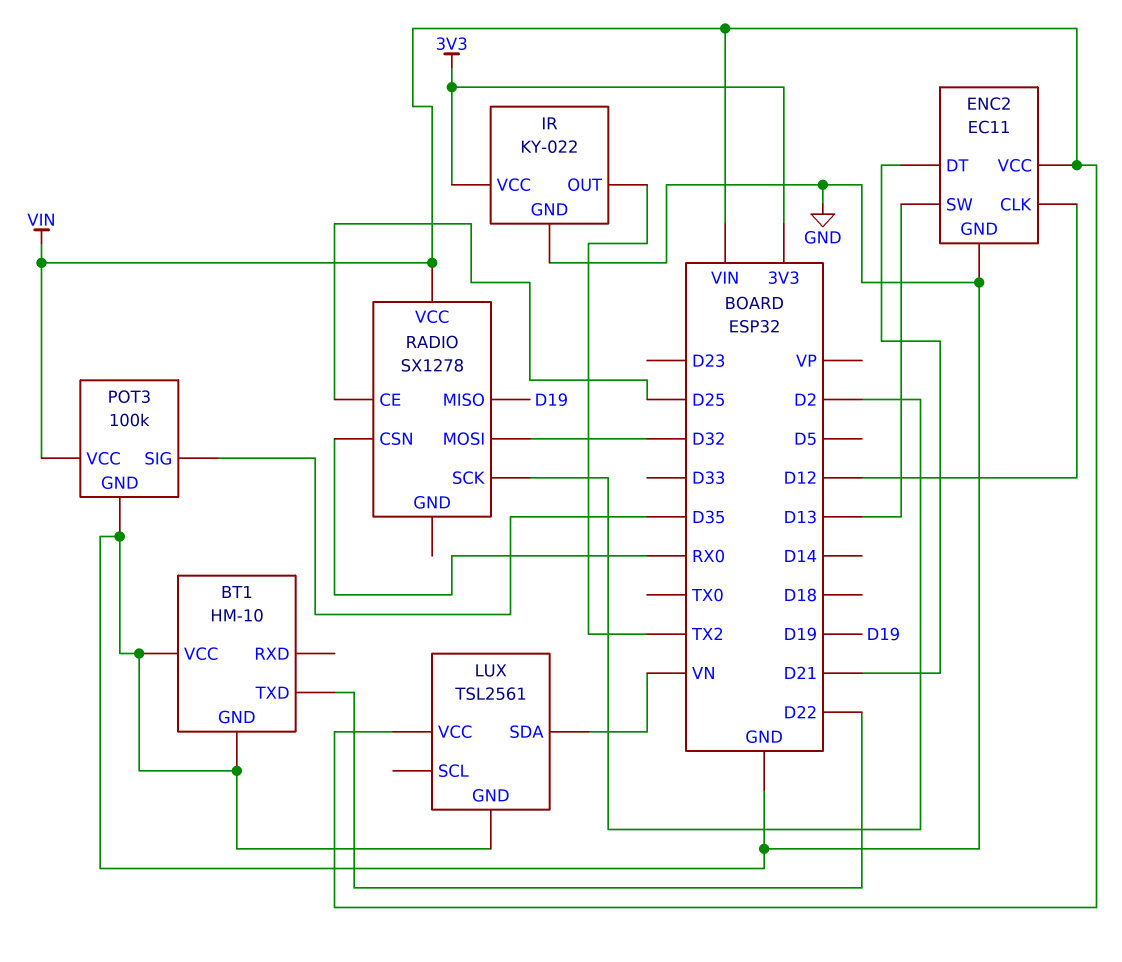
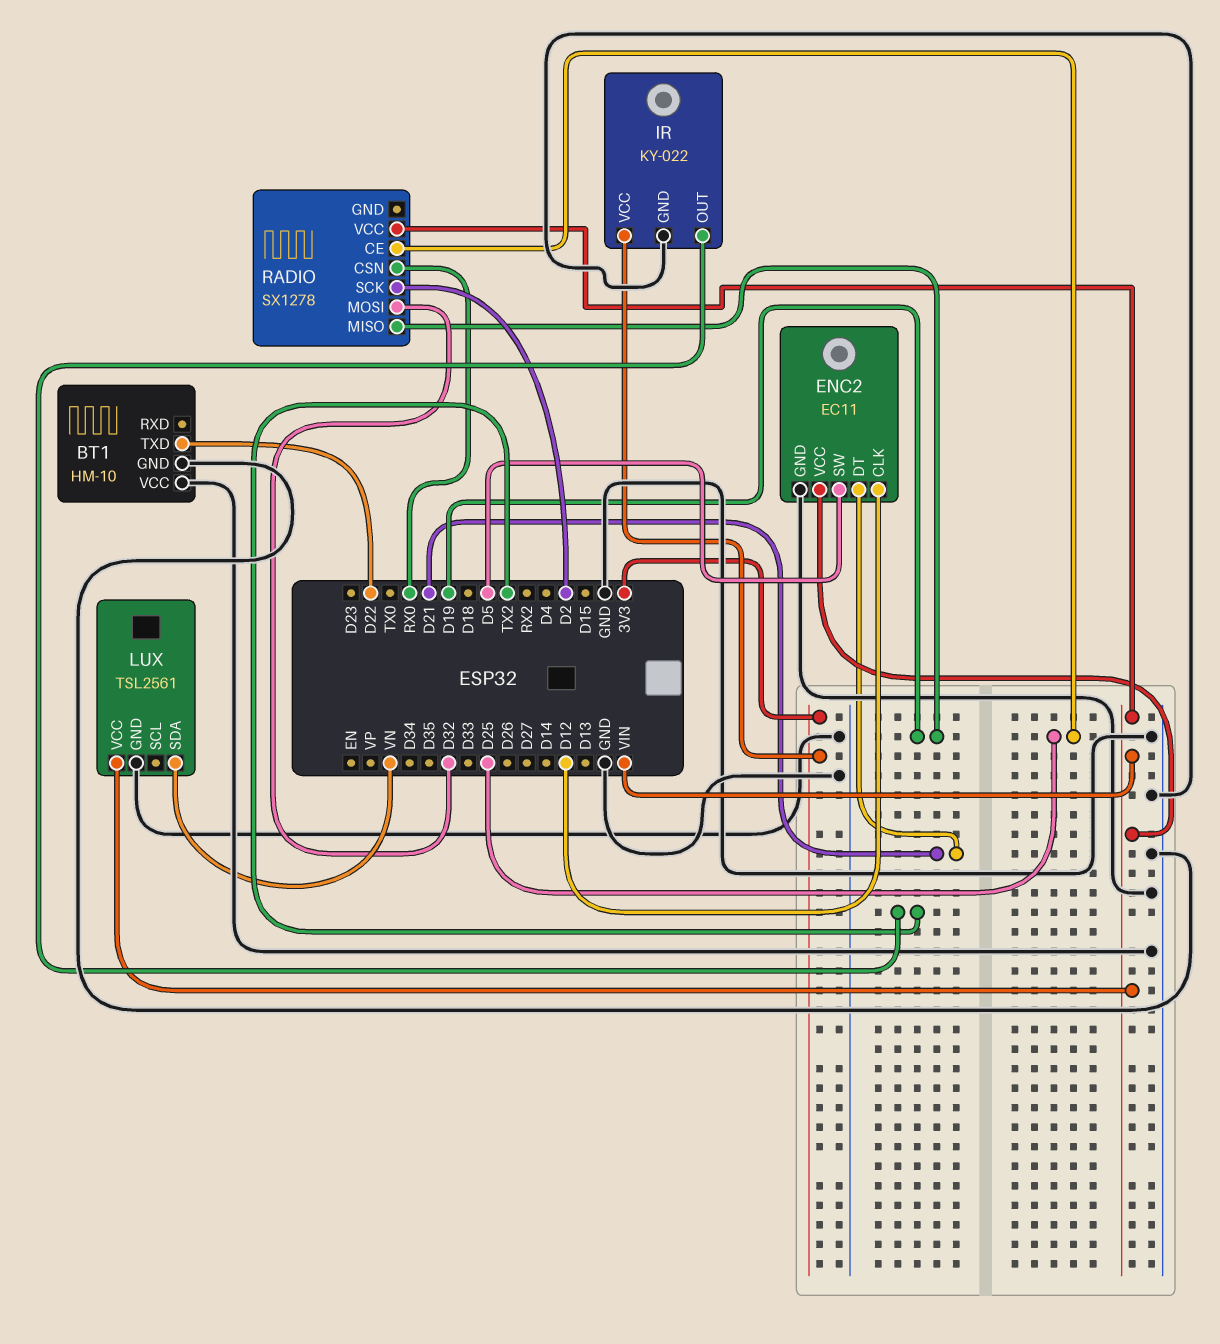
ENC2 pin SW: D13 -> D5
POT3: 100k -> none
POT3 pin GND: GND -> none
POT3 pin SIG: D35 -> none
POT3 pin VCC: VIN -> none

